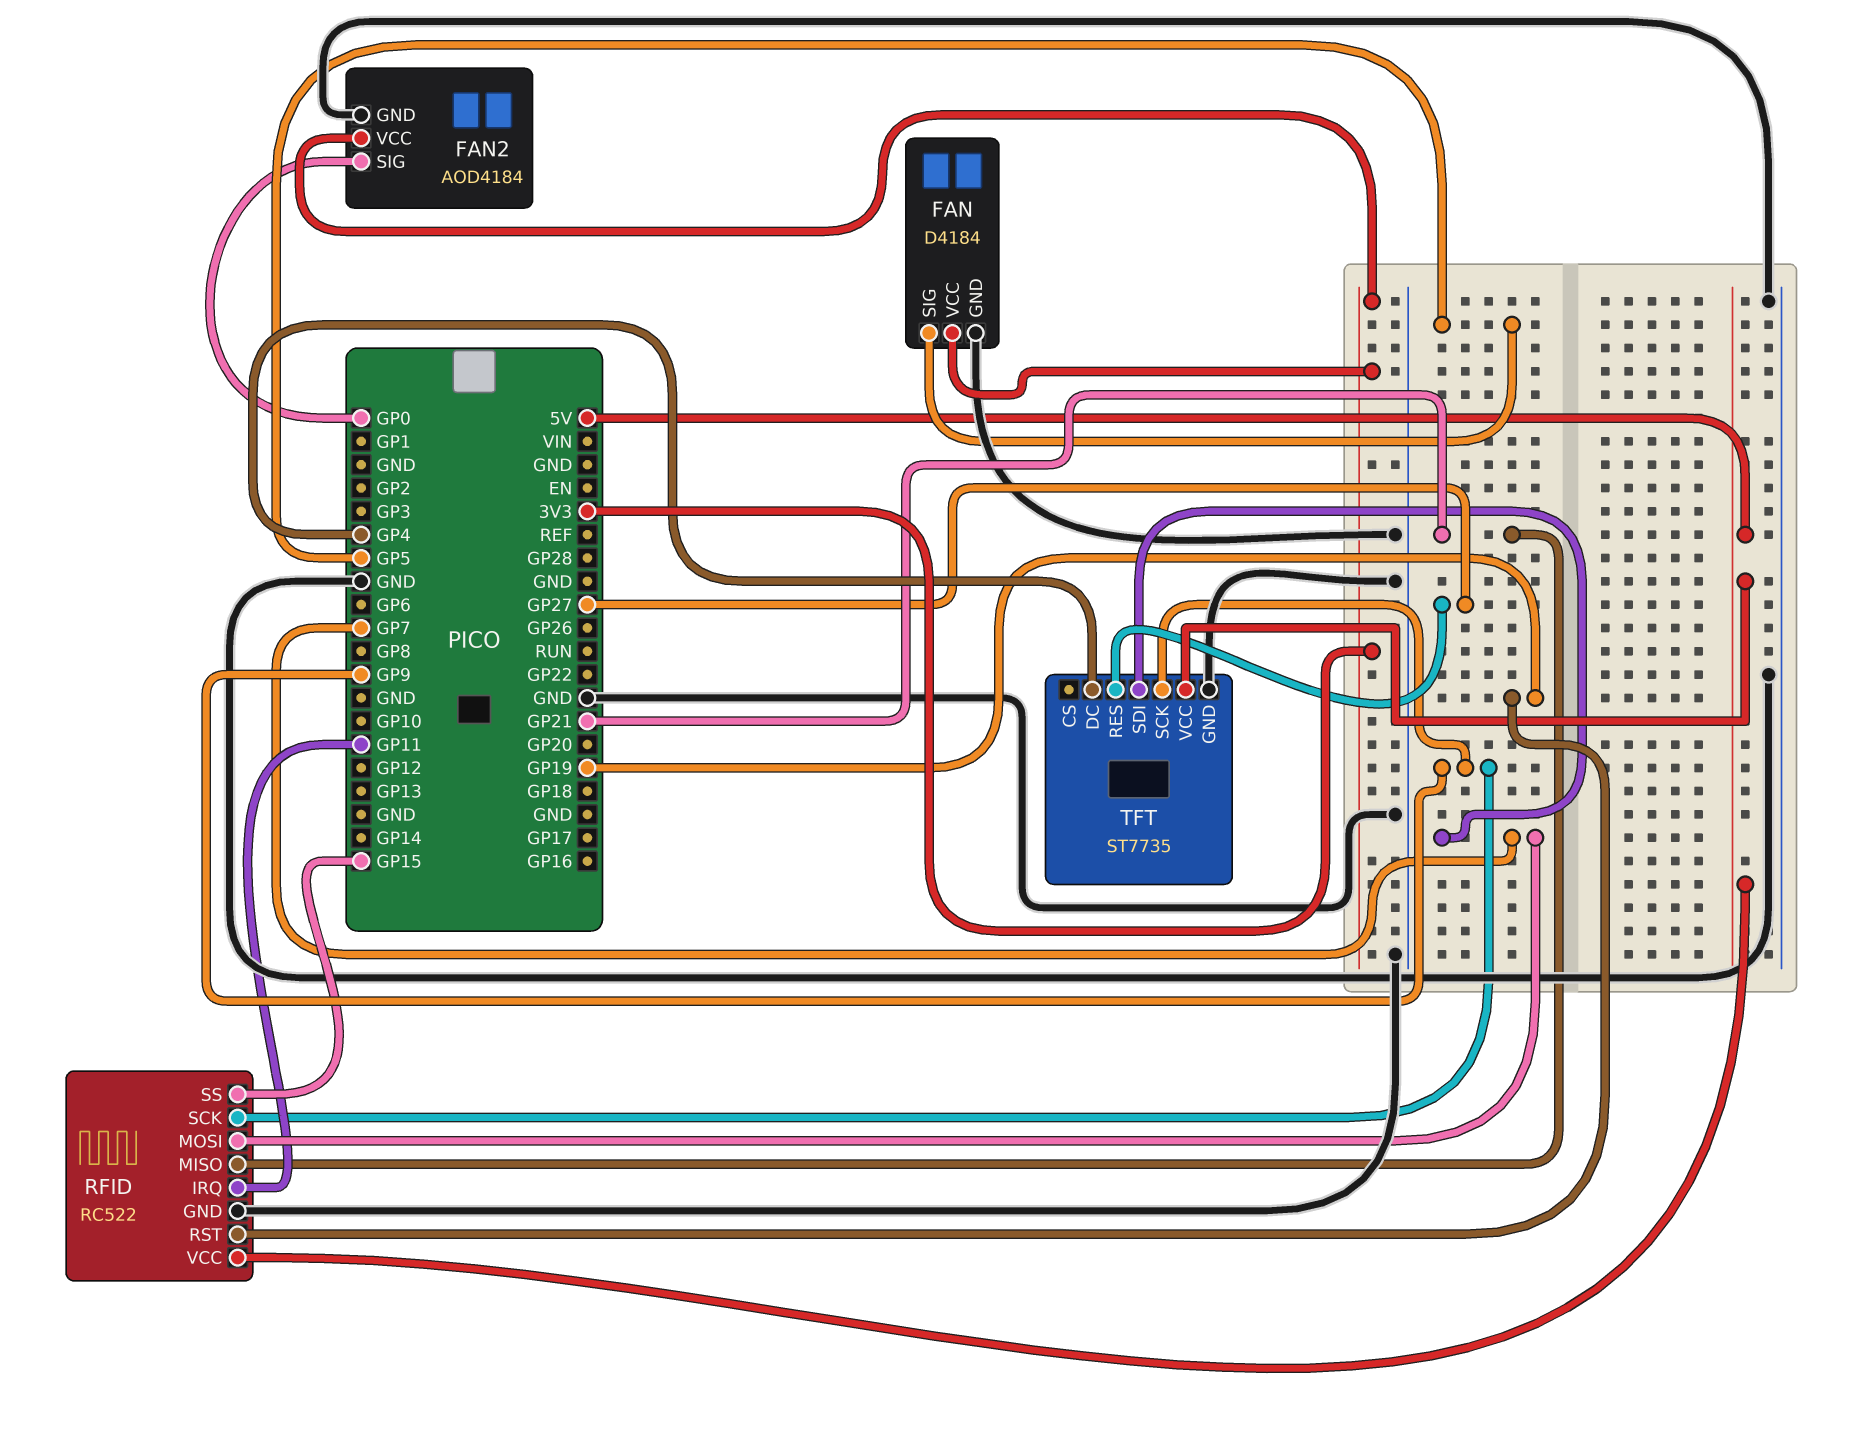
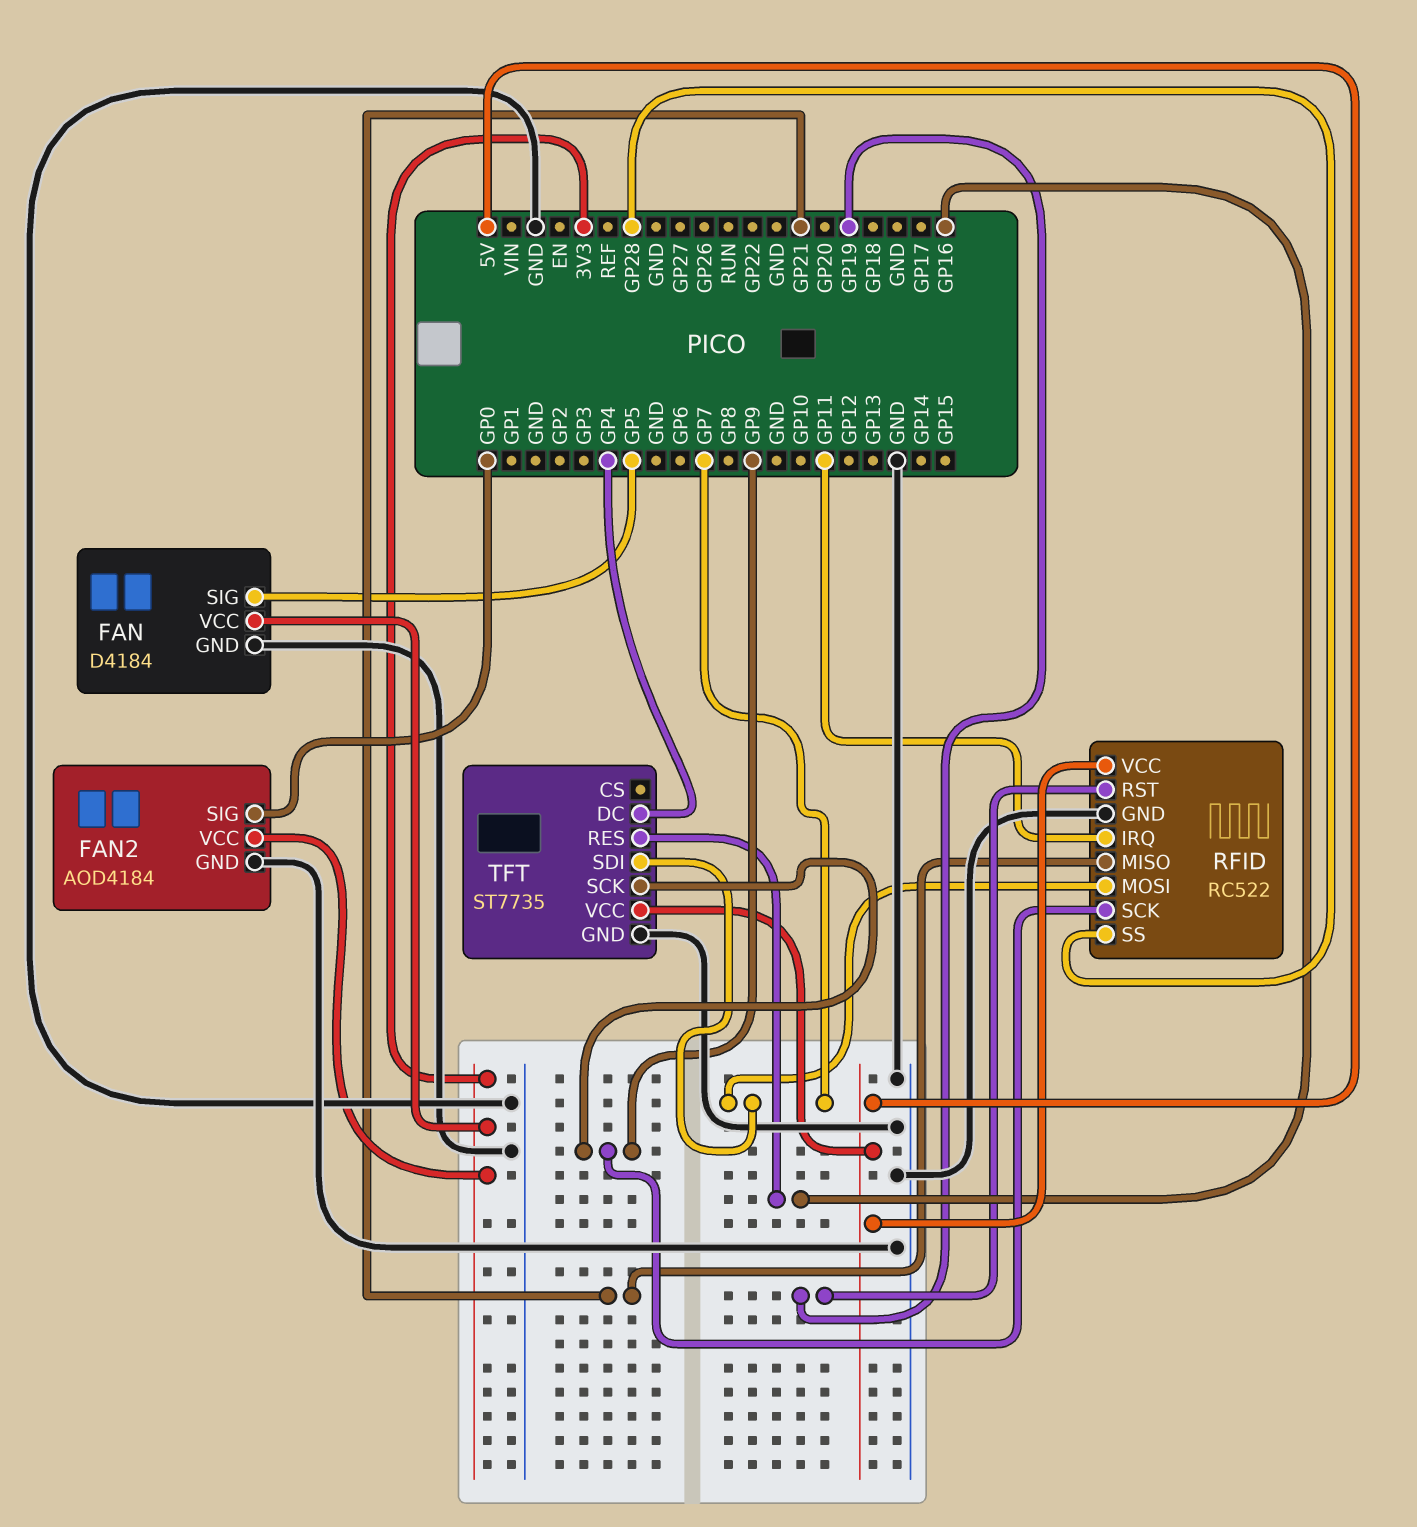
RFID pin SS: GP15 -> GP28
TFT pin RES: GP27 -> GP16

